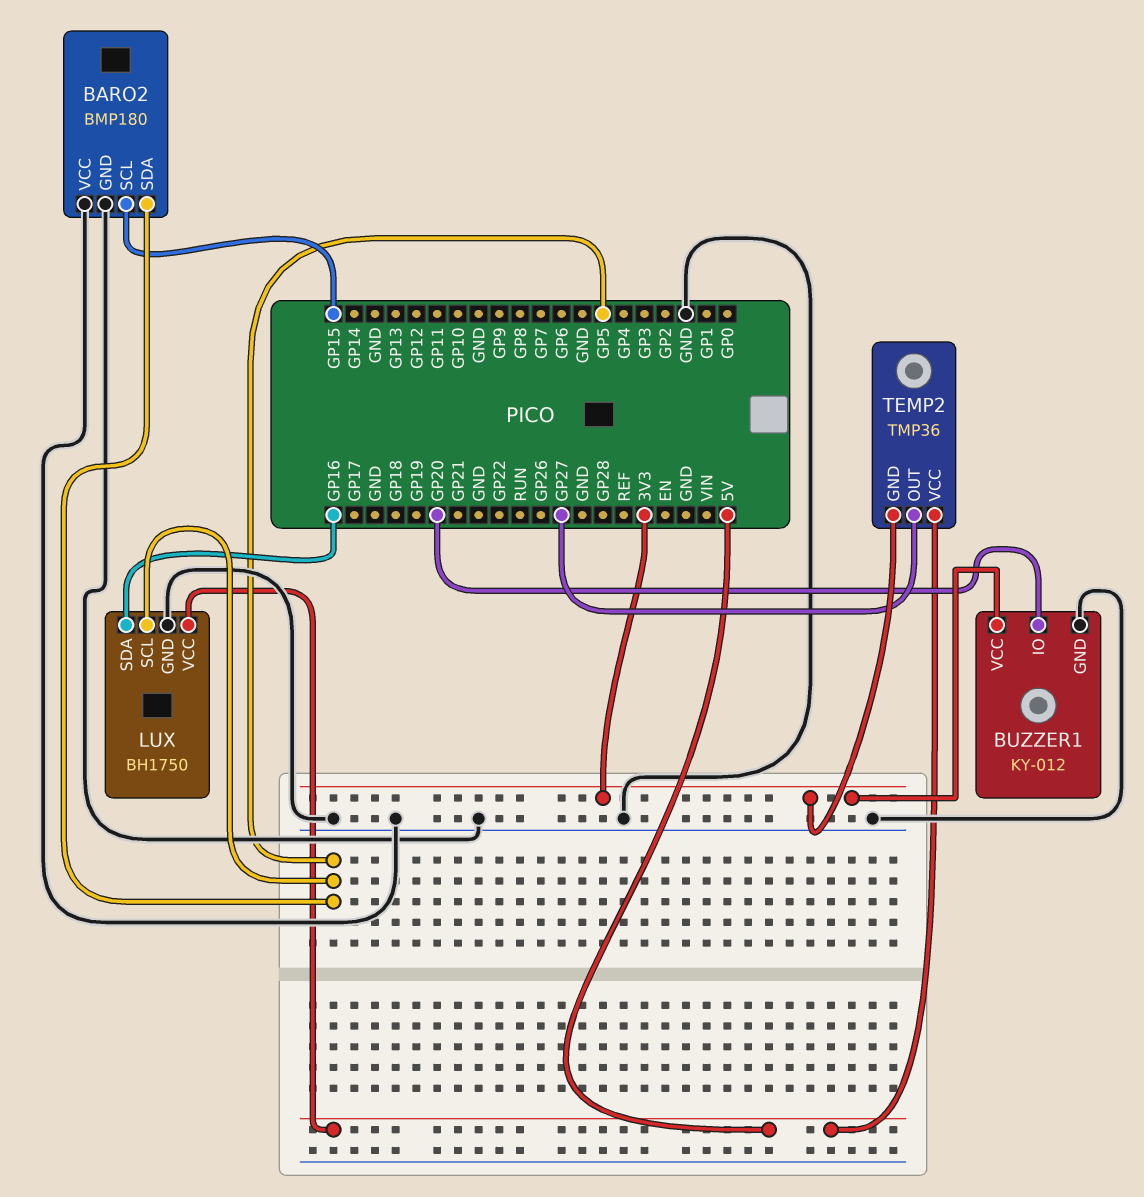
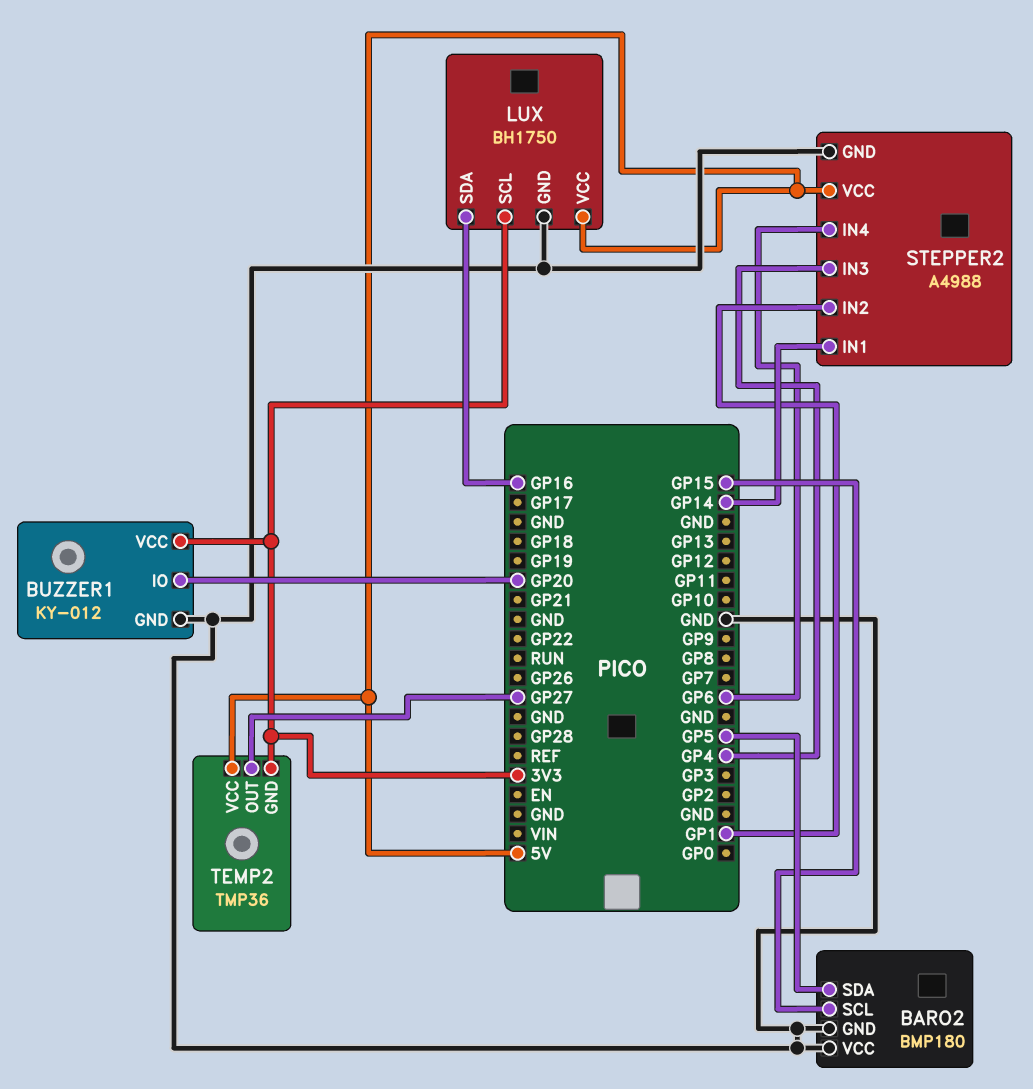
LUX pin SCL: GP5 -> 3V3
STEPPER2: none -> A4988
STEPPER2 pin GND: none -> GND
STEPPER2 pin IN1: none -> GP14
STEPPER2 pin IN2: none -> GP1
STEPPER2 pin IN3: none -> GP4
STEPPER2 pin IN4: none -> GP6
STEPPER2 pin VCC: none -> 5V

